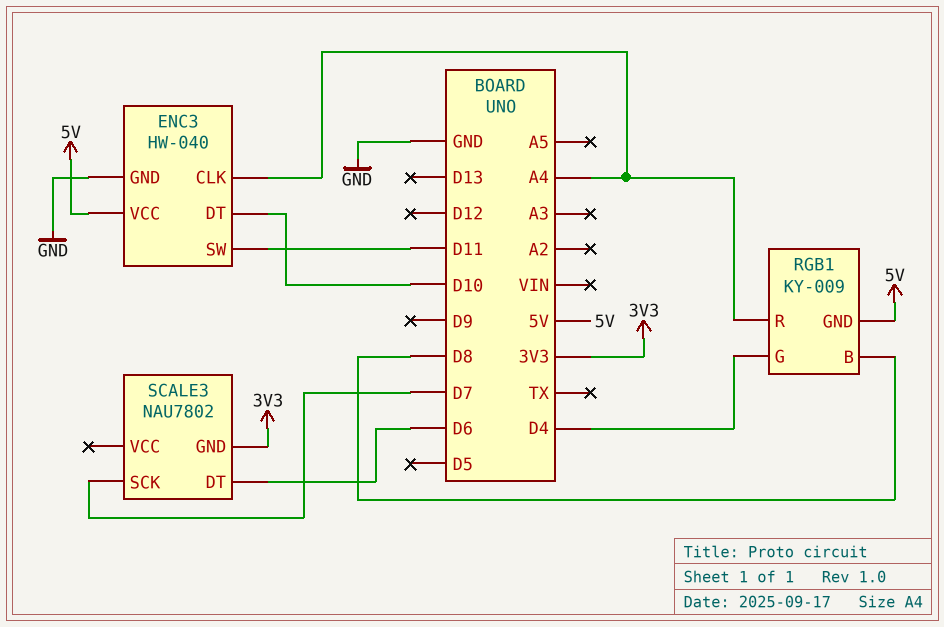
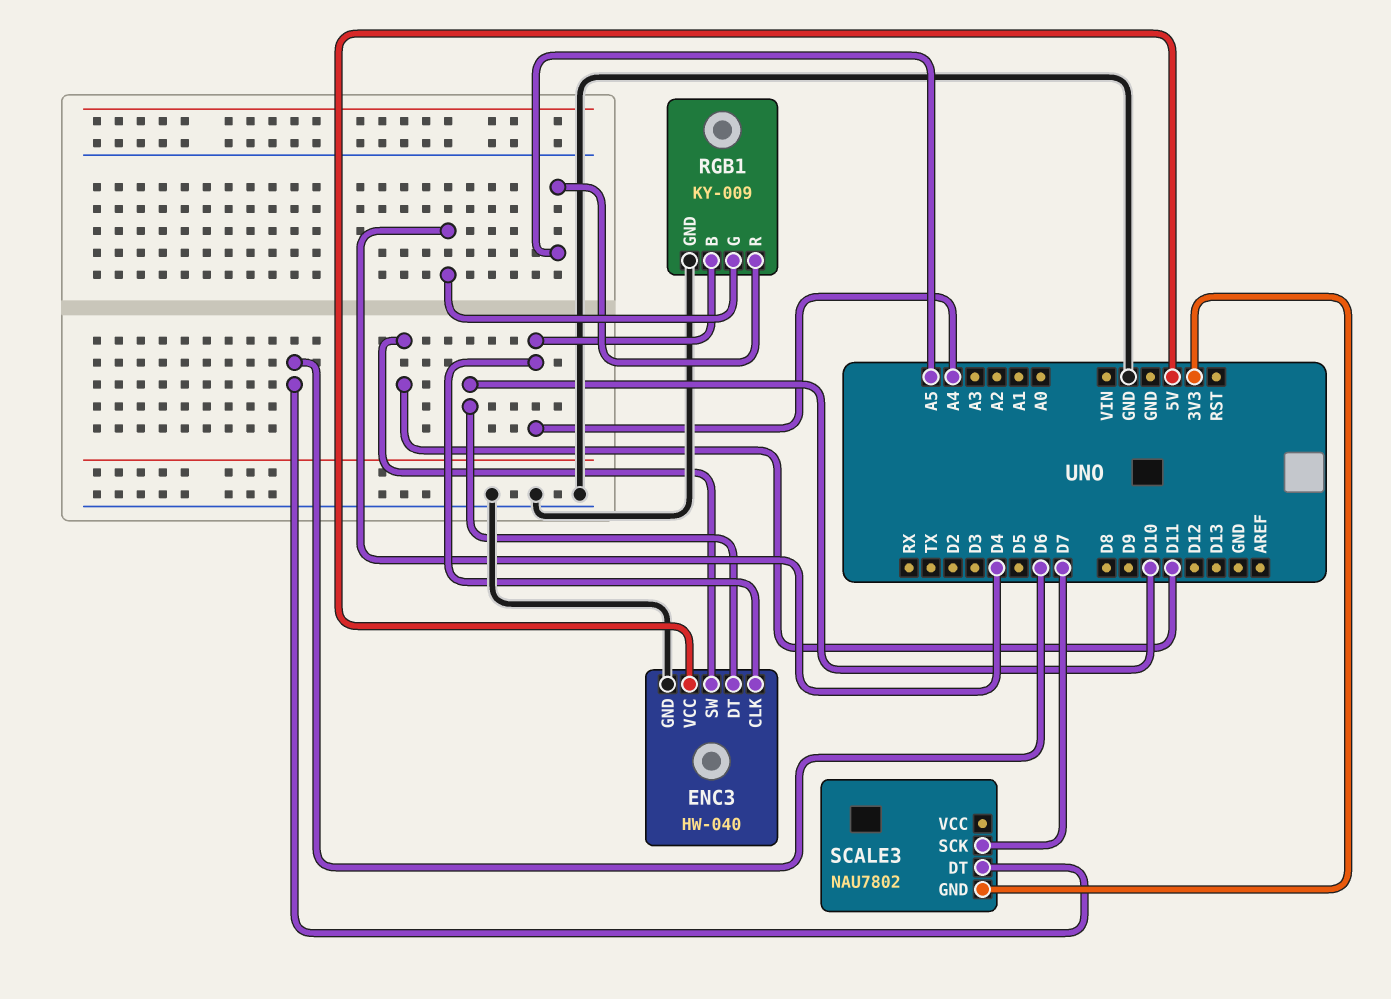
RGB1 pin B: D8 -> A4
RGB1 pin GND: 5V -> GND
RGB1 pin R: A4 -> A5

